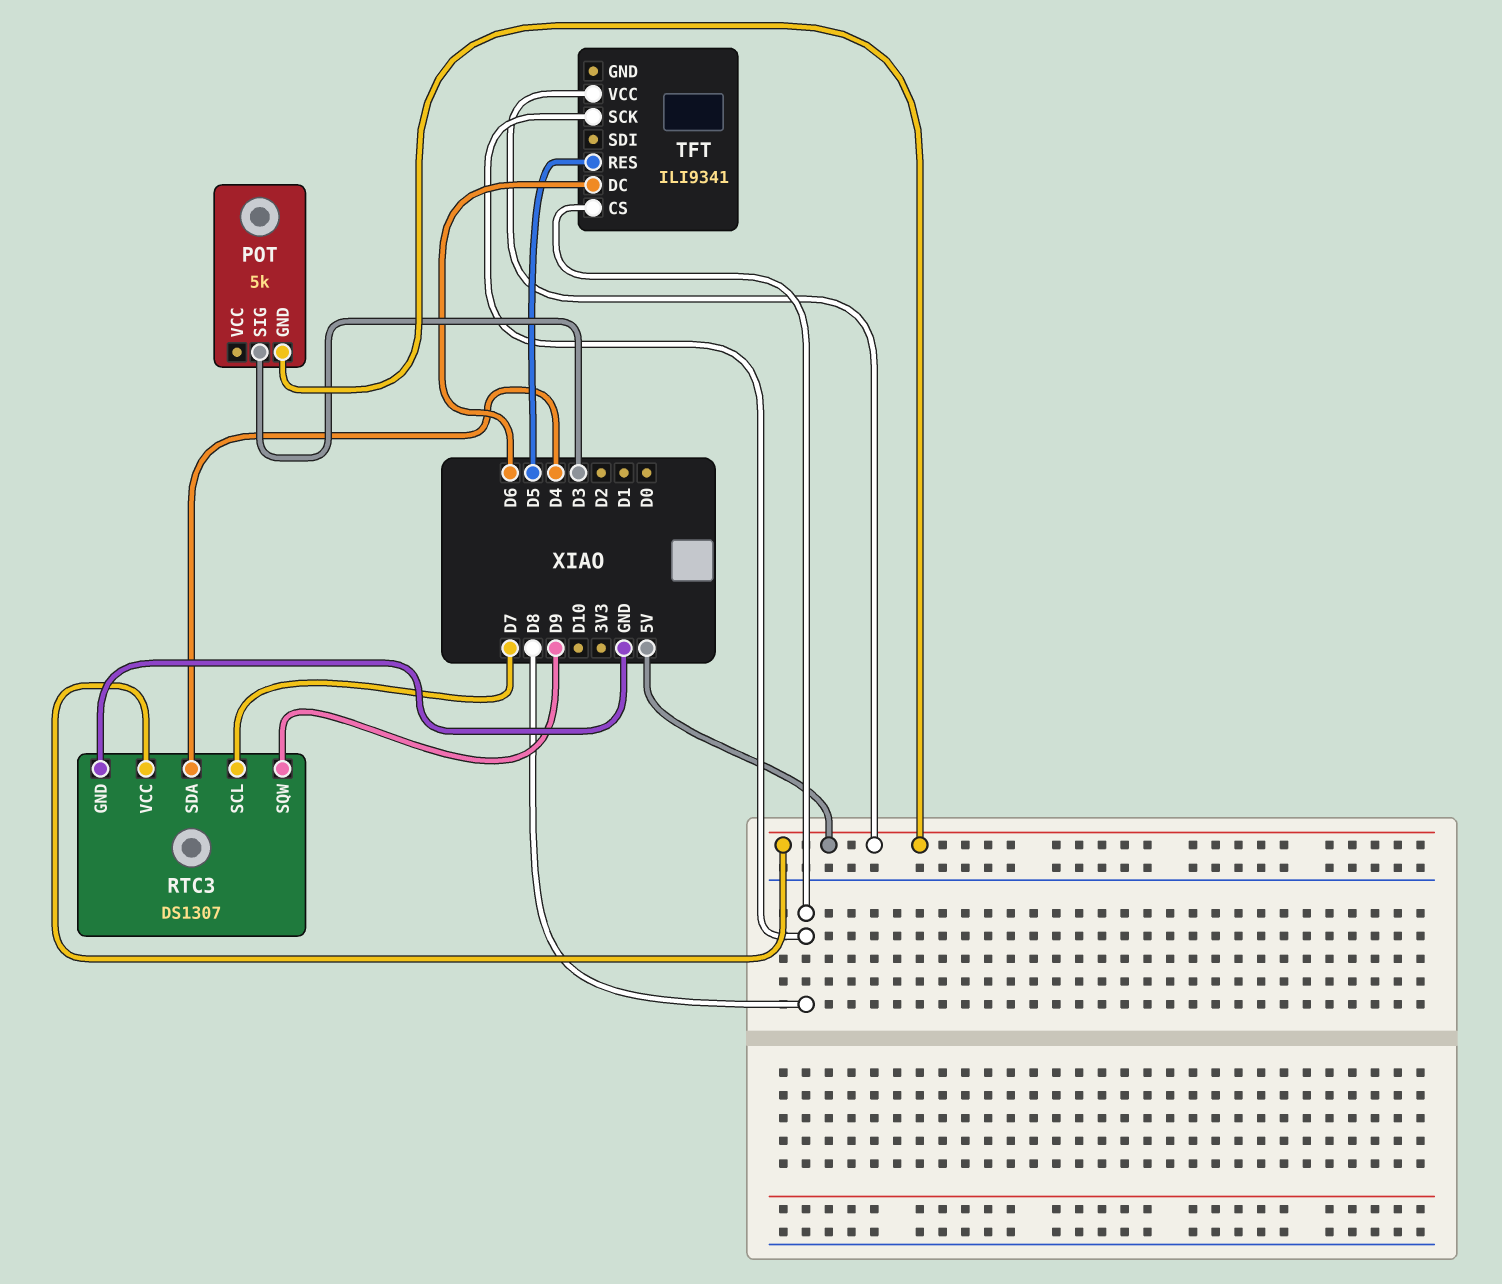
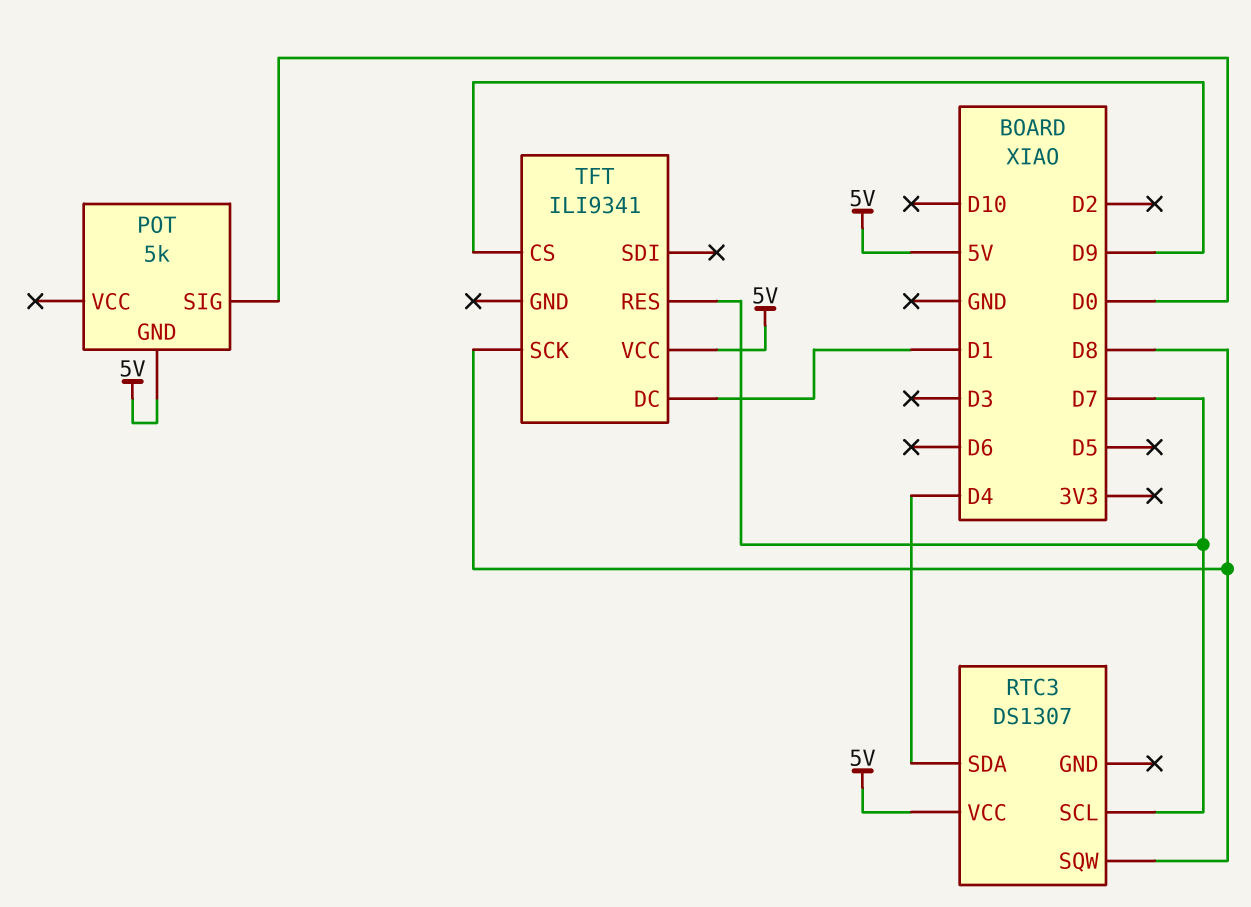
POT pin SIG: D3 -> D0
RTC3 pin GND: GND -> none
RTC3 pin SQW: D9 -> D8
TFT pin CS: D8 -> D9
TFT pin DC: D6 -> D1
TFT pin RES: D5 -> D7

